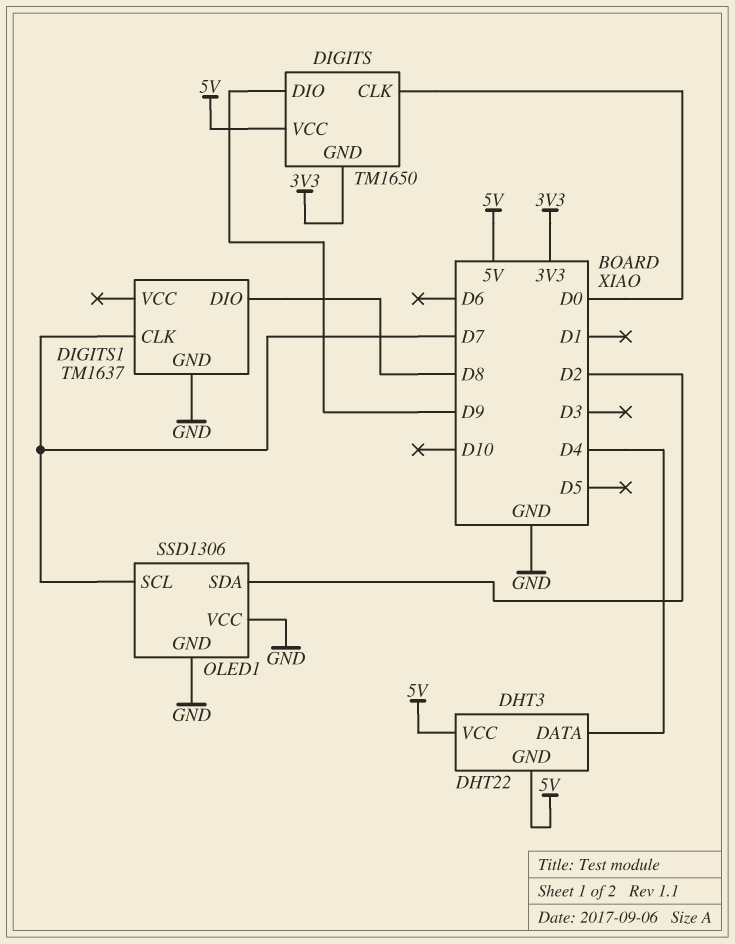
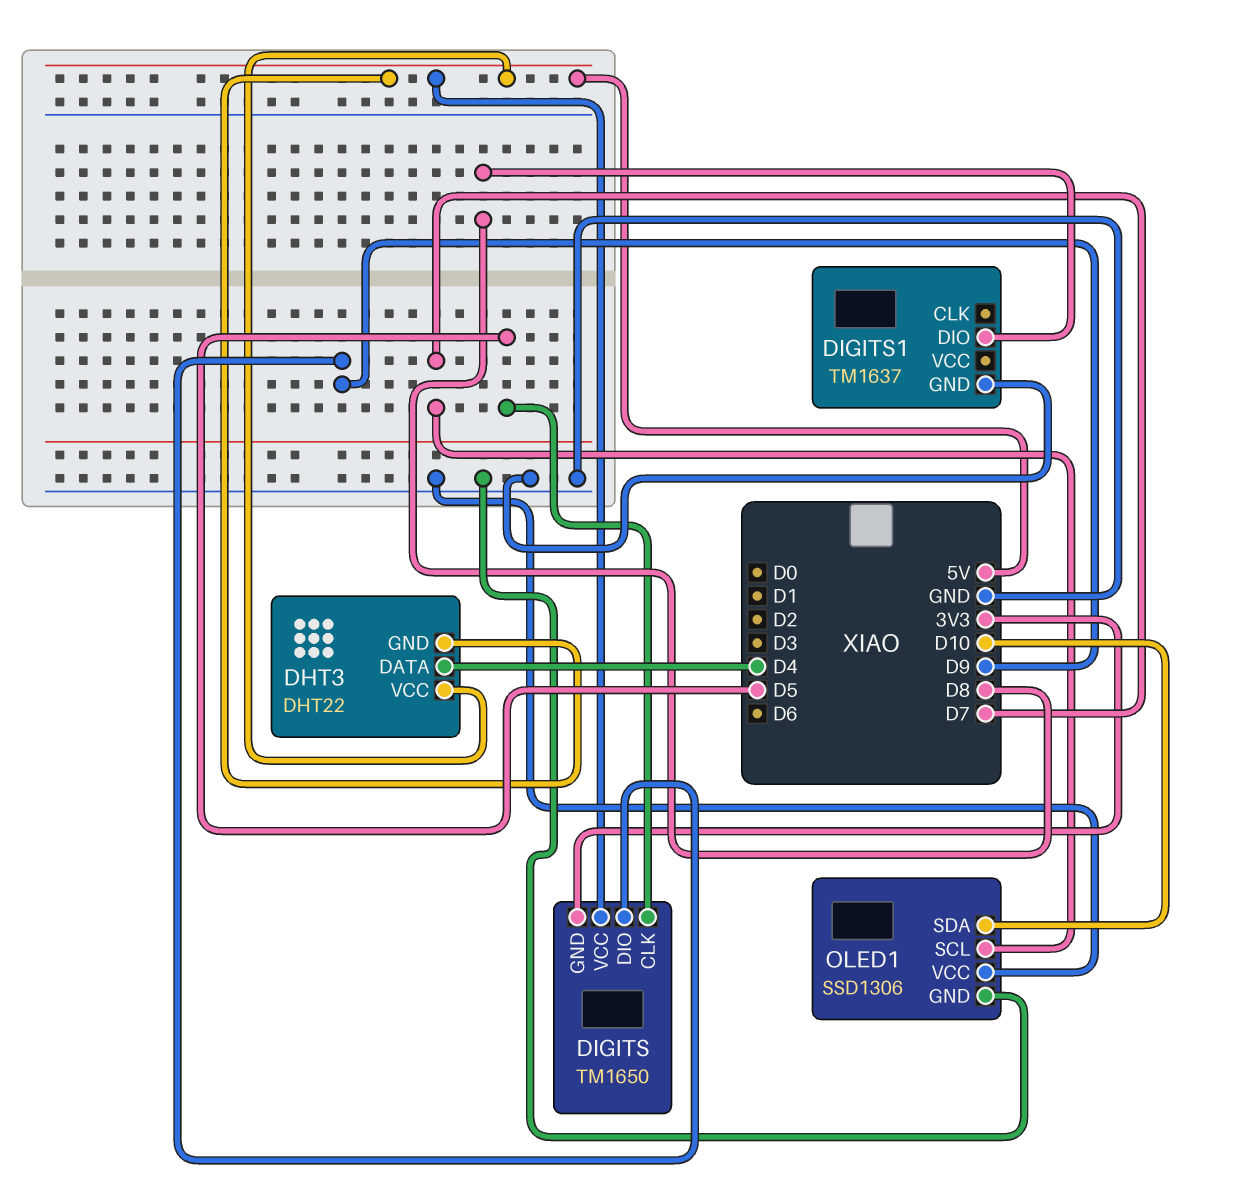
DIGITS pin CLK: D0 -> D5
DIGITS1 pin CLK: D7 -> none
OLED1 pin SDA: D2 -> D10

